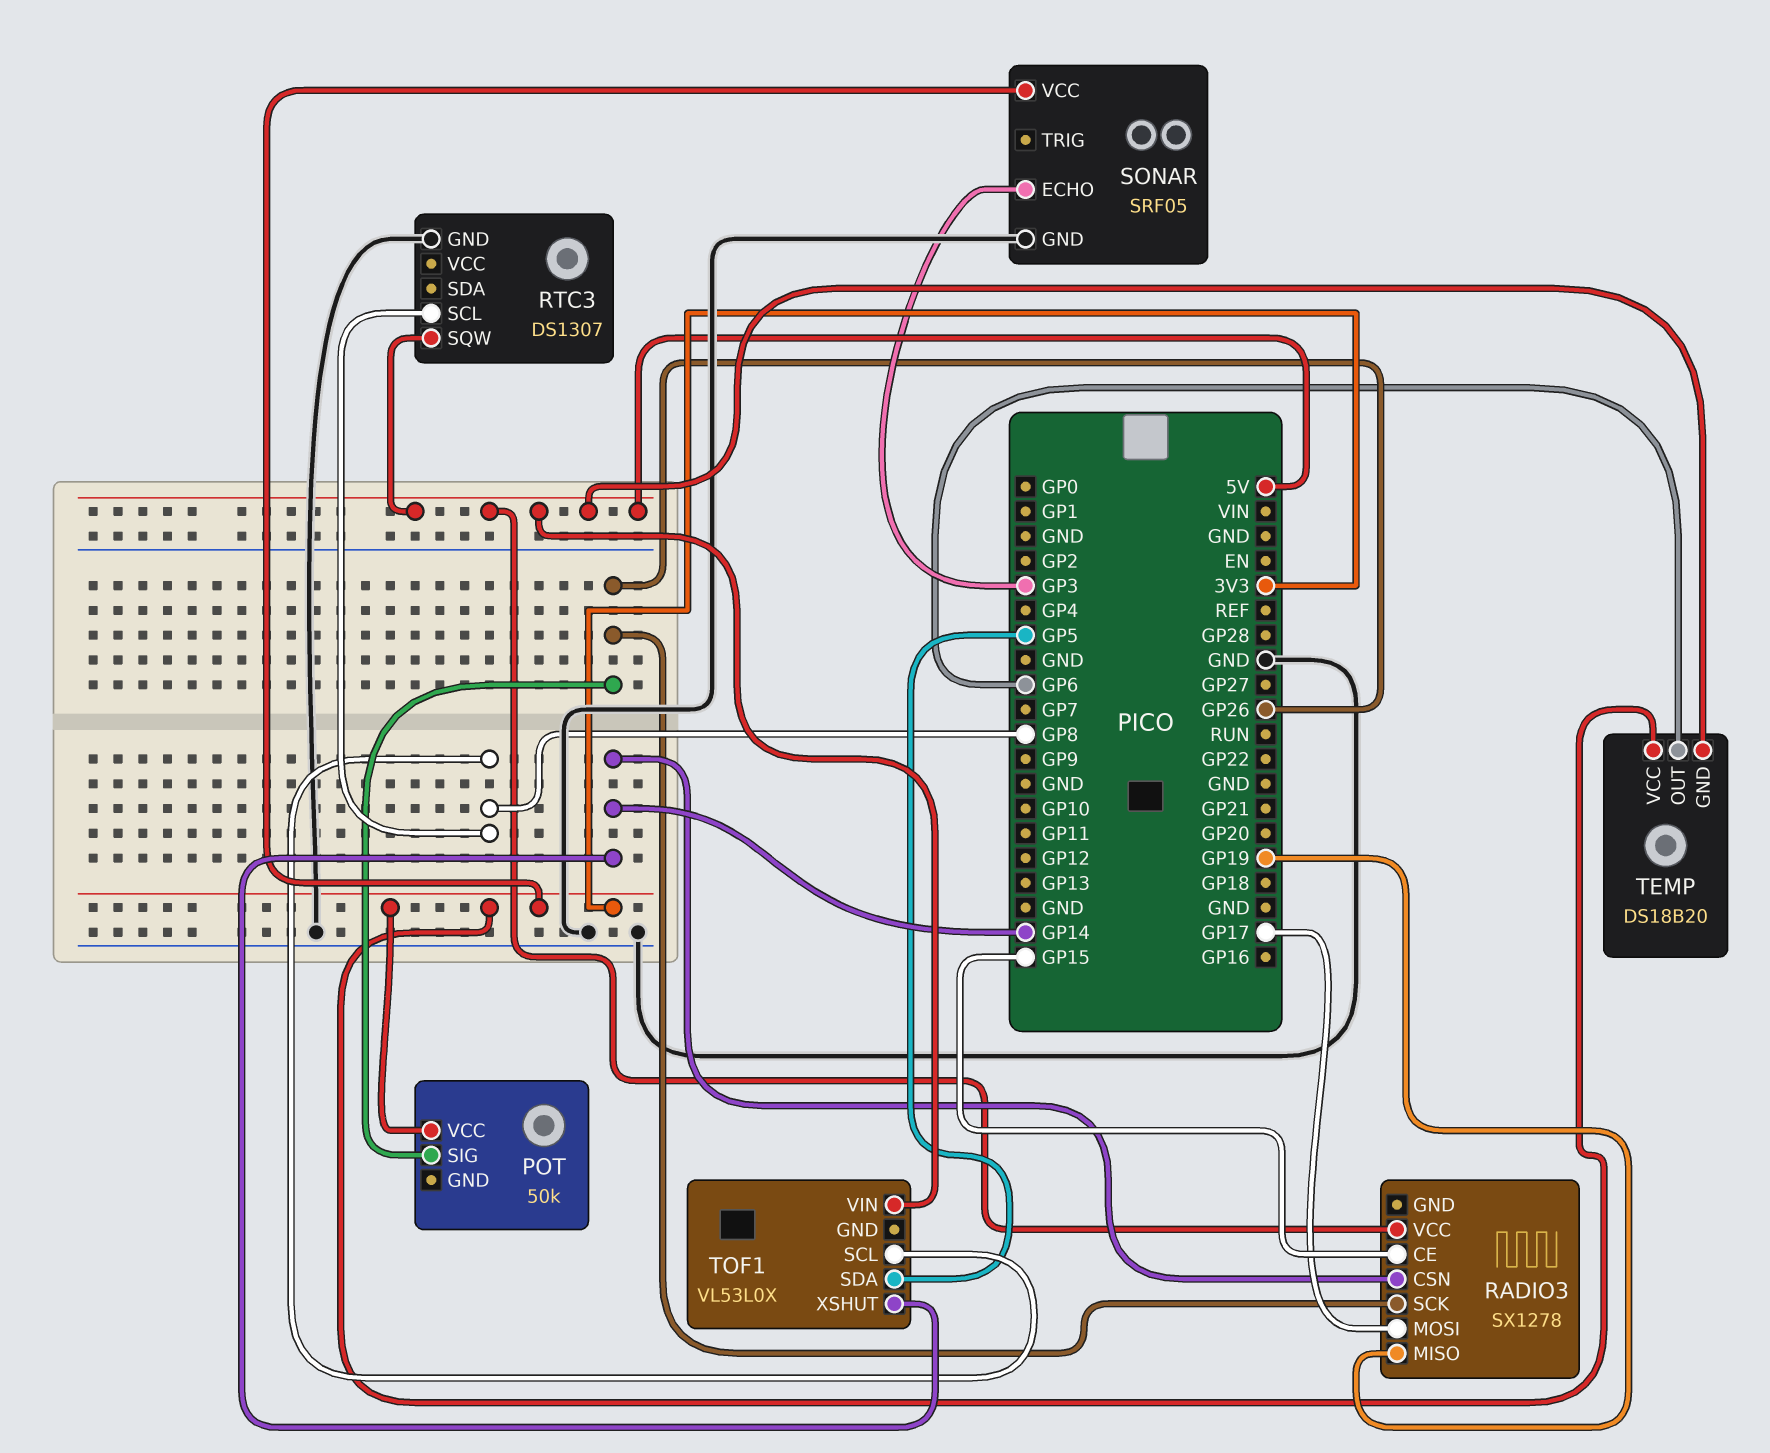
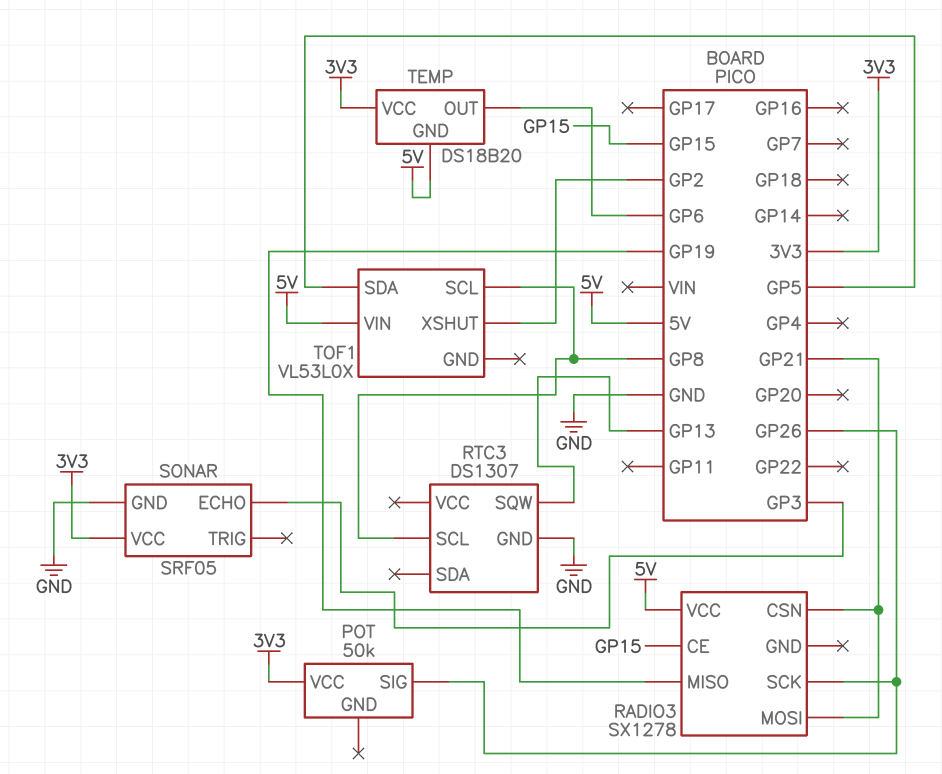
RADIO3 pin CSN: GP14 -> GP21
RADIO3 pin MOSI: GP17 -> GP21
RTC3 pin SQW: 5V -> GP13
TOF1 pin XSHUT: GP14 -> GP2

